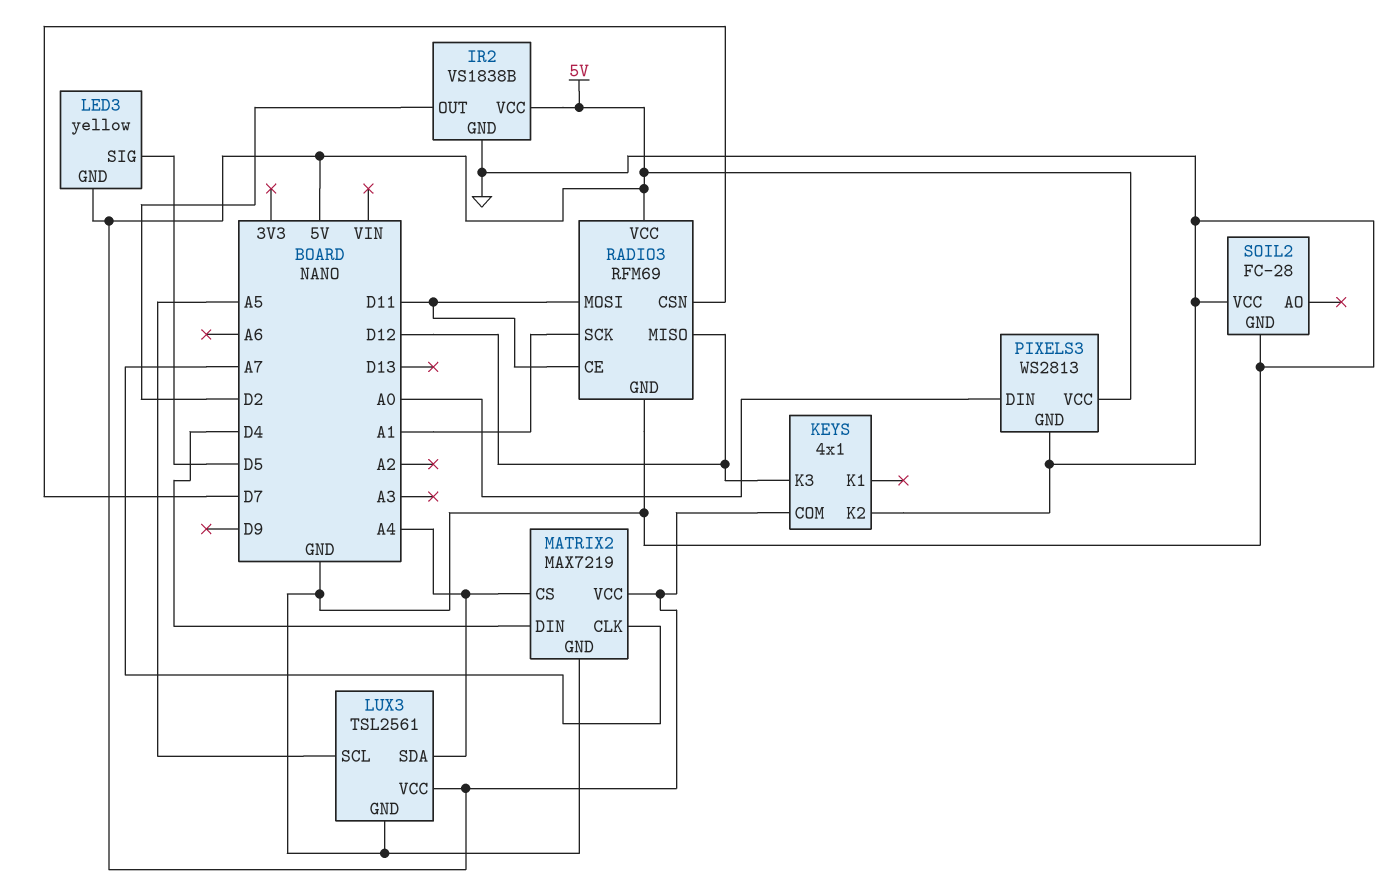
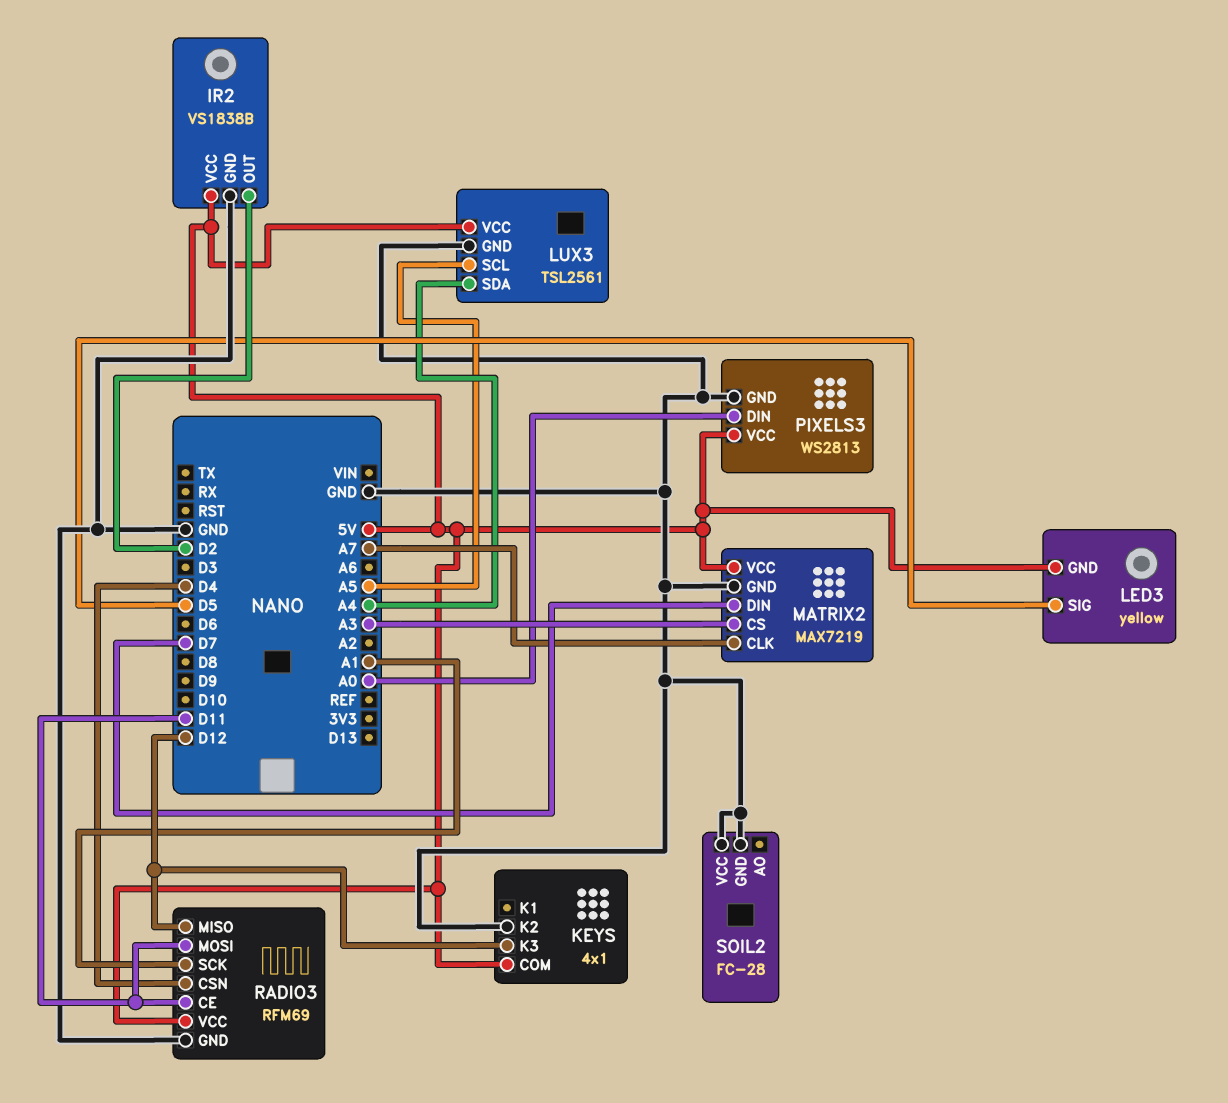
MATRIX2 pin CS: A4 -> A3
MATRIX2 pin DIN: D4 -> D7
RADIO3 pin CSN: D7 -> D4

